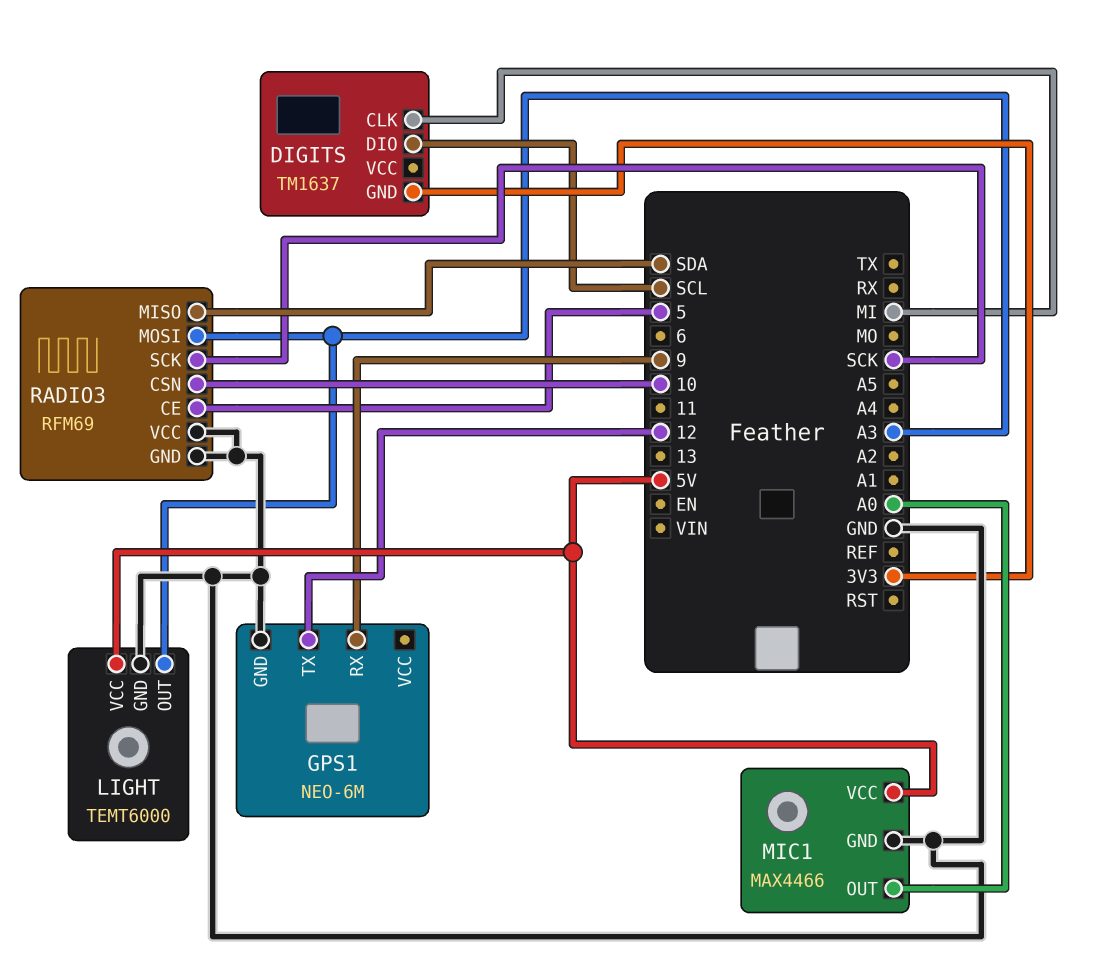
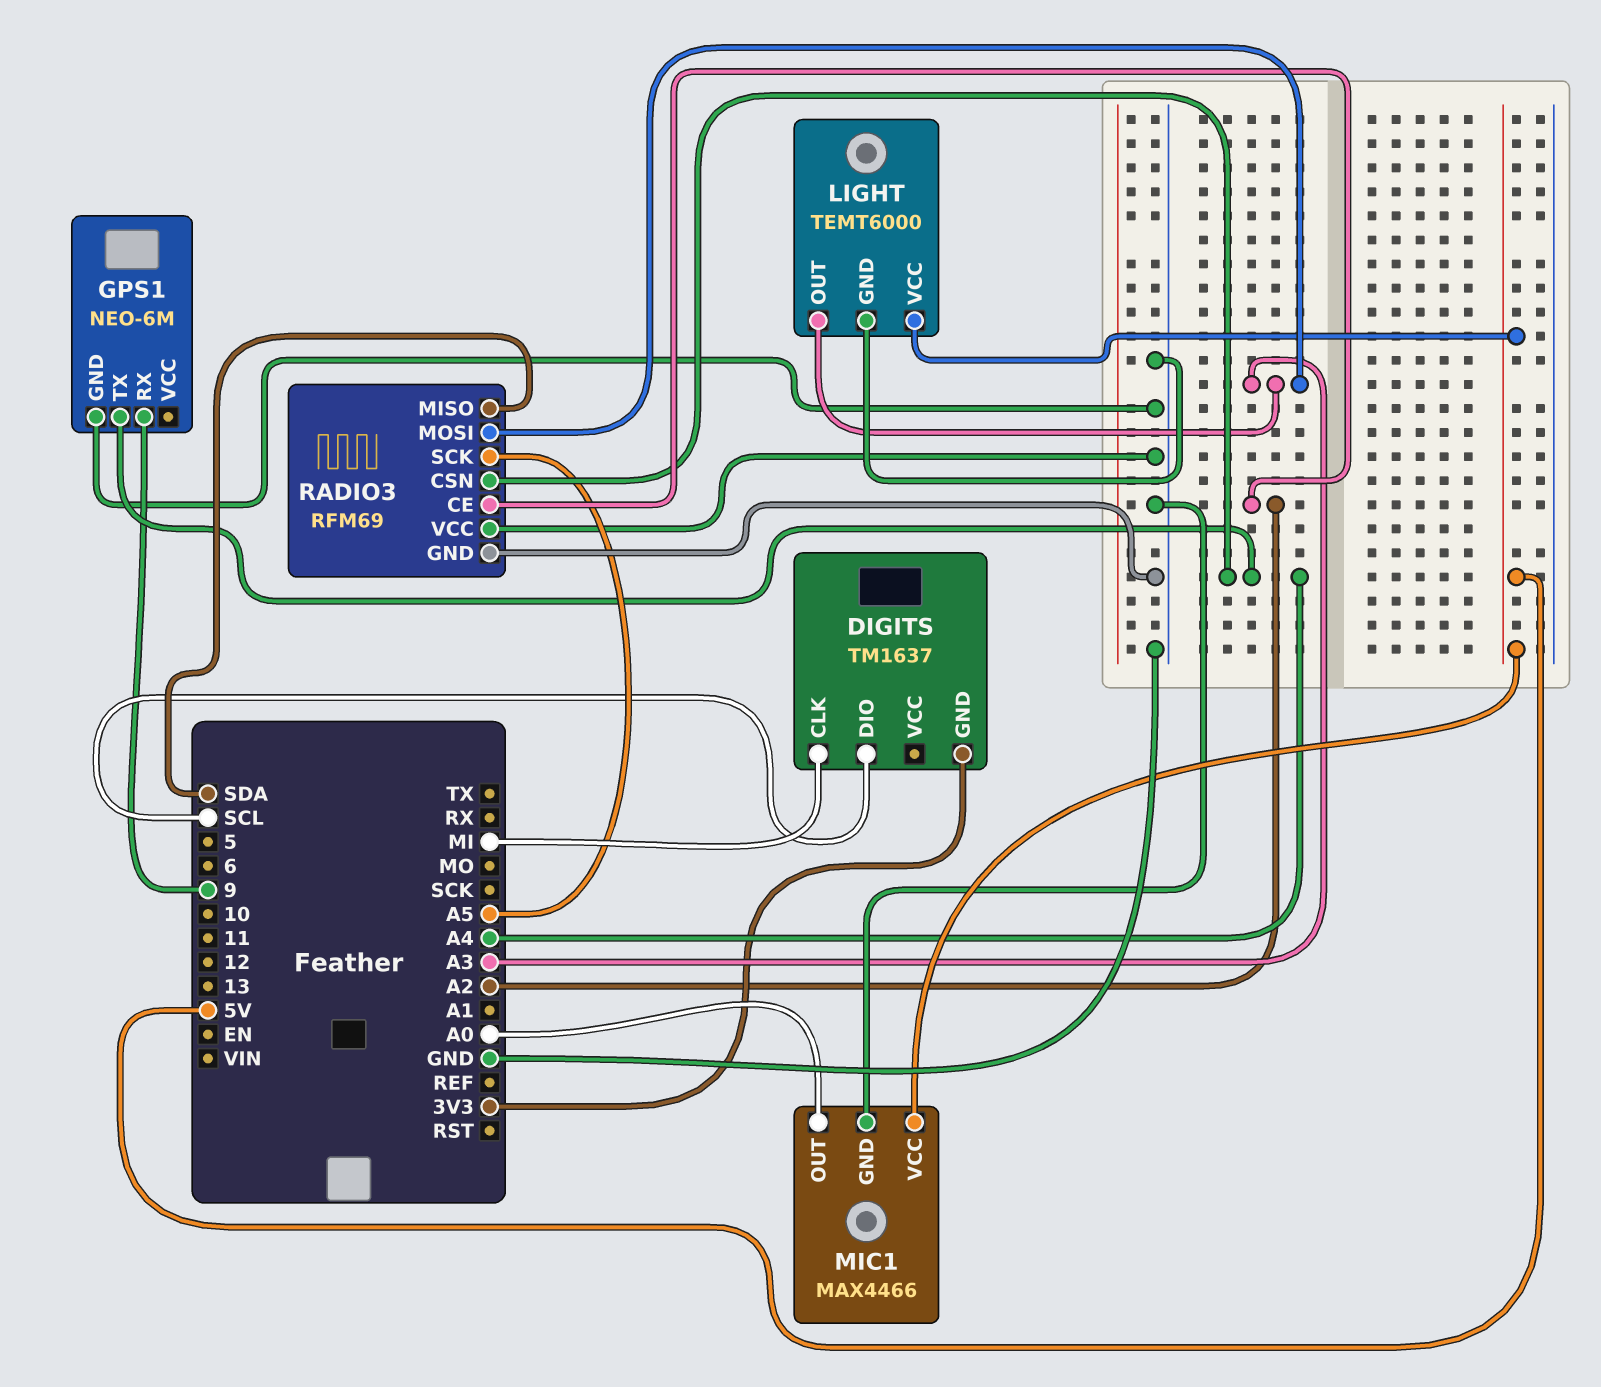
GPS1 pin TX: 12 -> A4
RADIO3 pin CE: 5 -> A2
RADIO3 pin CSN: 10 -> A4
RADIO3 pin SCK: SCK -> A5

